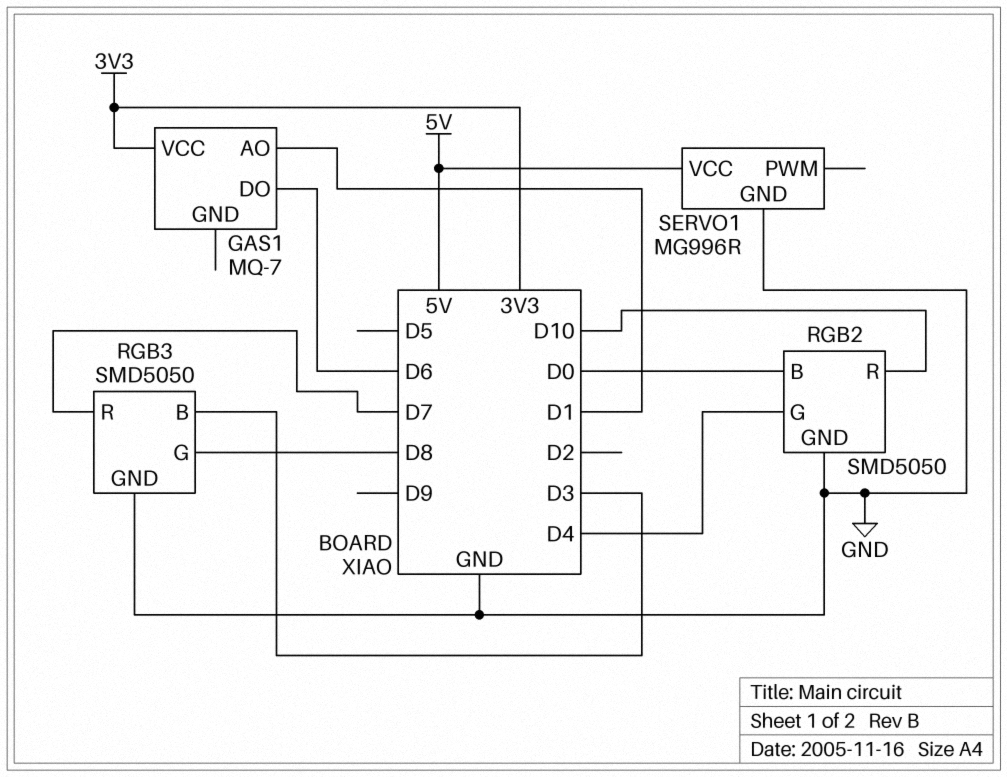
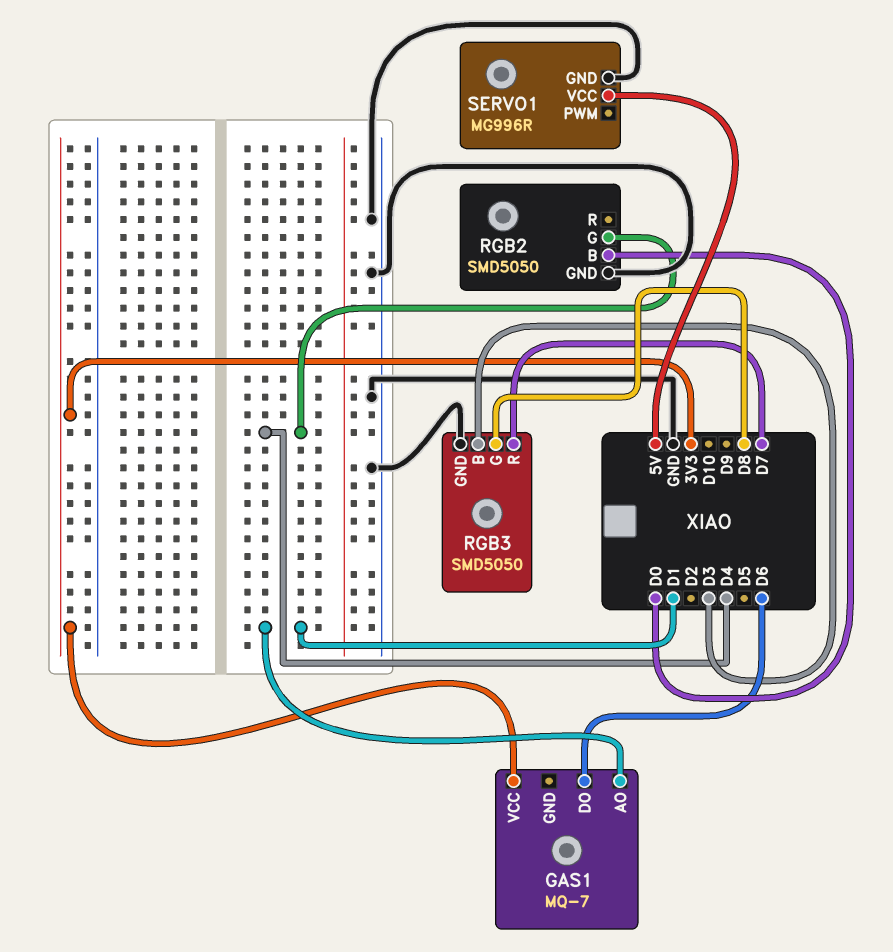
RGB2 pin R: D10 -> none

